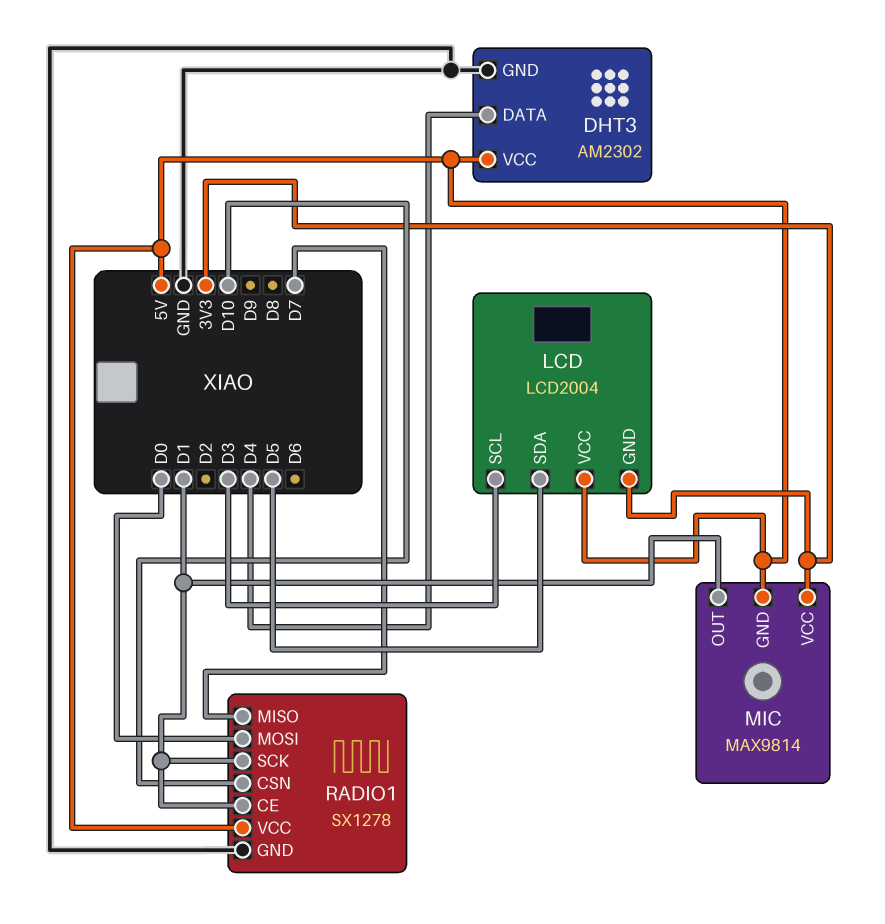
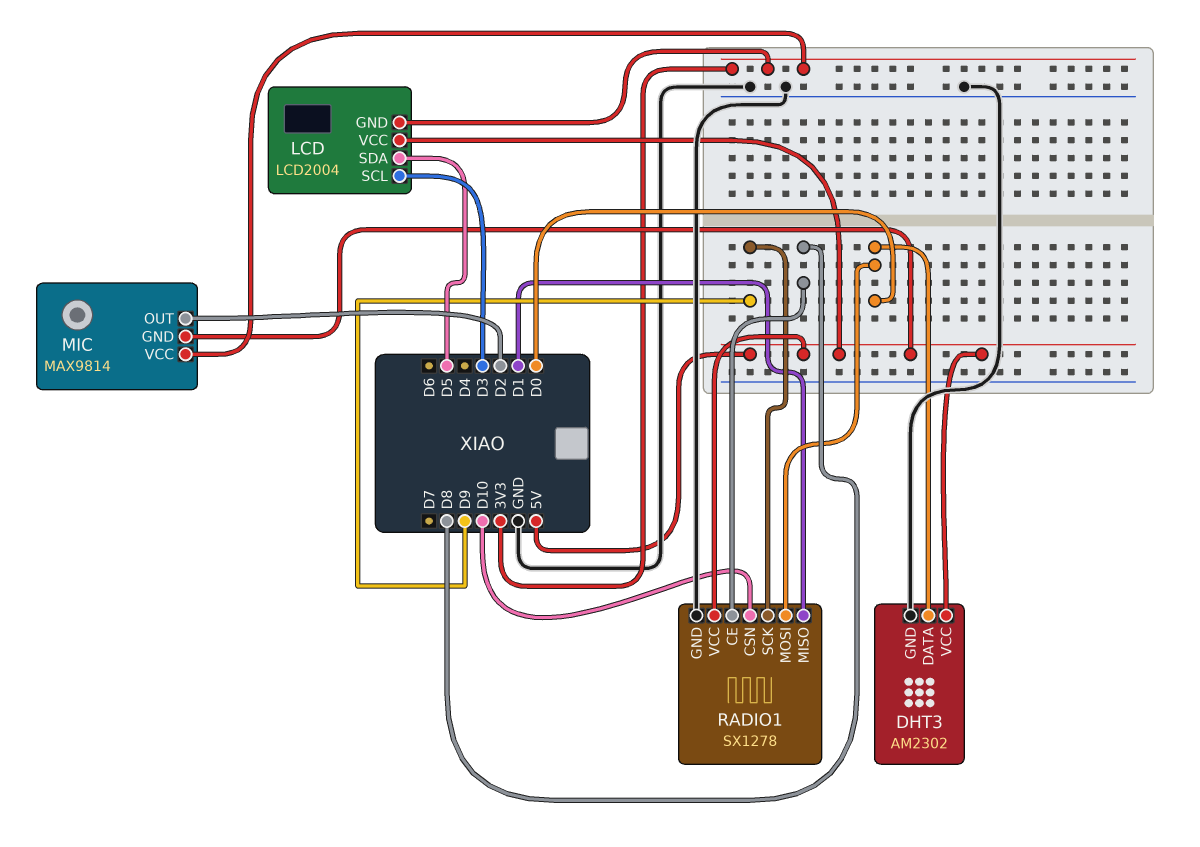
DHT3 pin DATA: D4 -> D0
MIC pin OUT: D1 -> D2
RADIO1 pin CE: D1 -> D8
RADIO1 pin MISO: D7 -> D1
RADIO1 pin SCK: D1 -> D9

